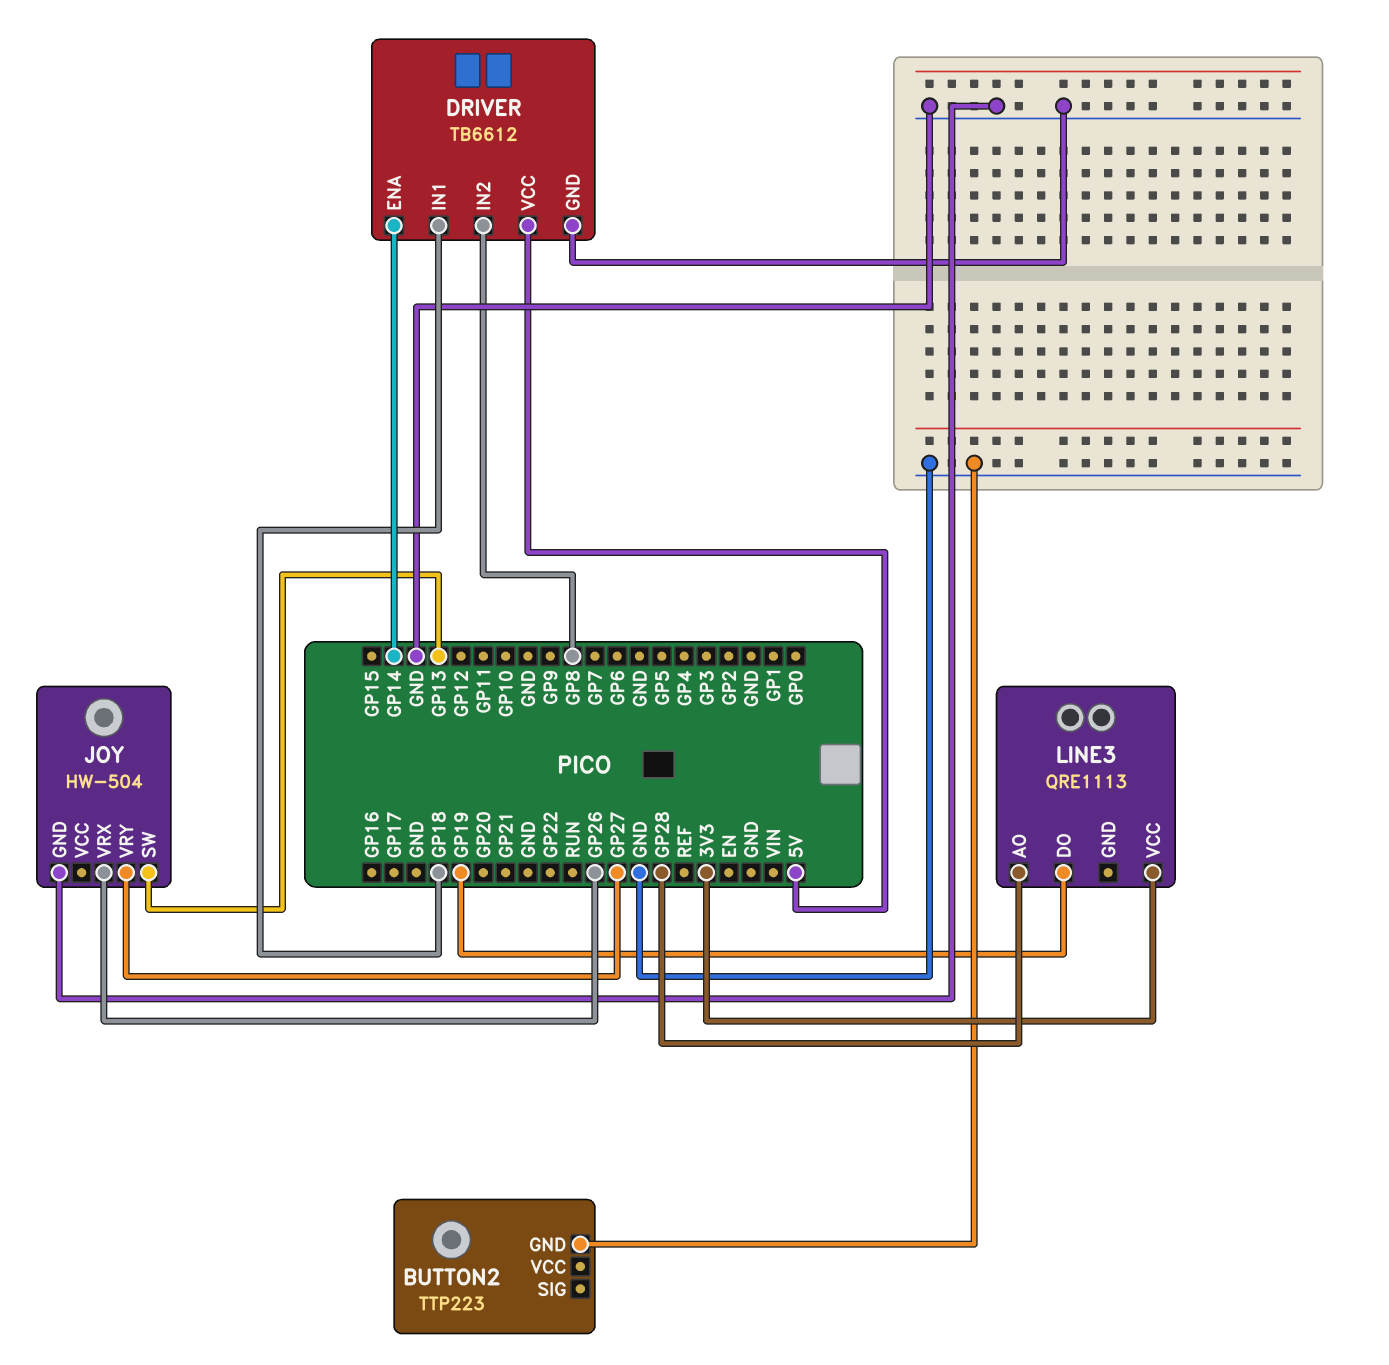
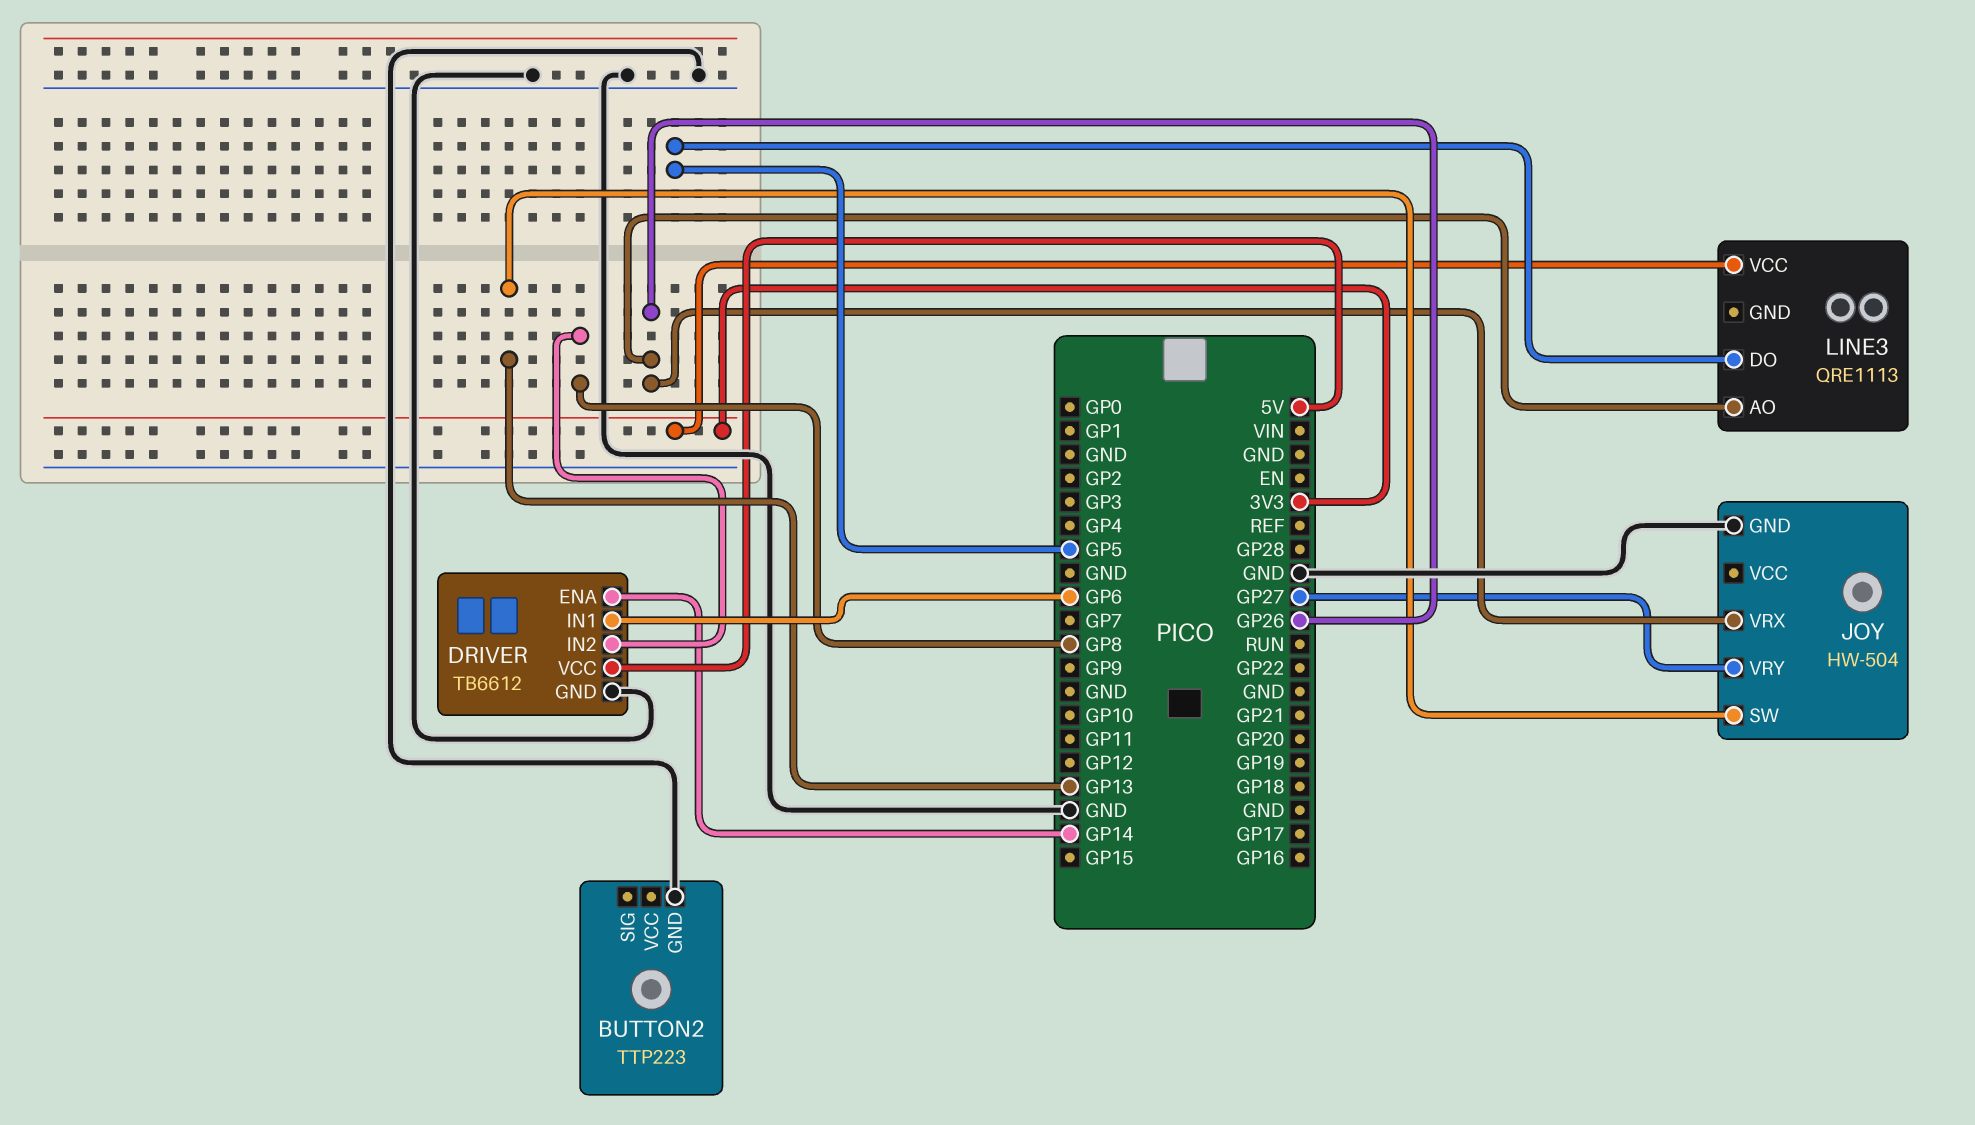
DRIVER pin IN1: GP18 -> GP6
LINE3 pin AO: GP28 -> GP26
LINE3 pin DO: GP19 -> GP5

